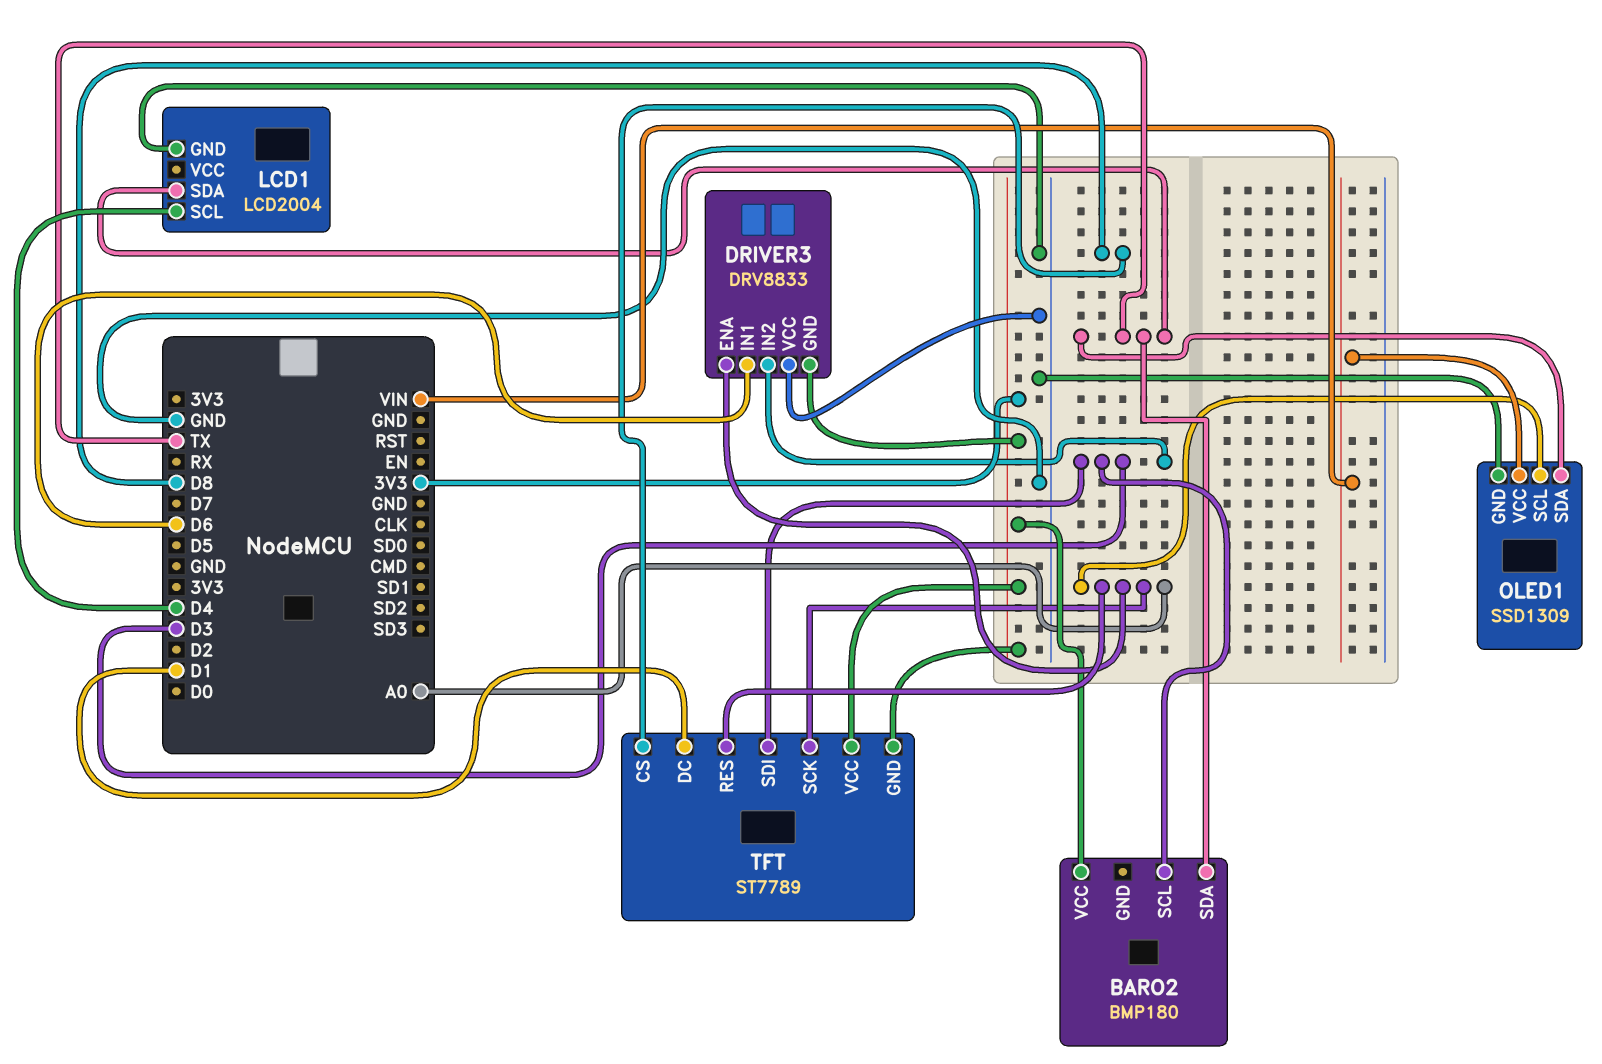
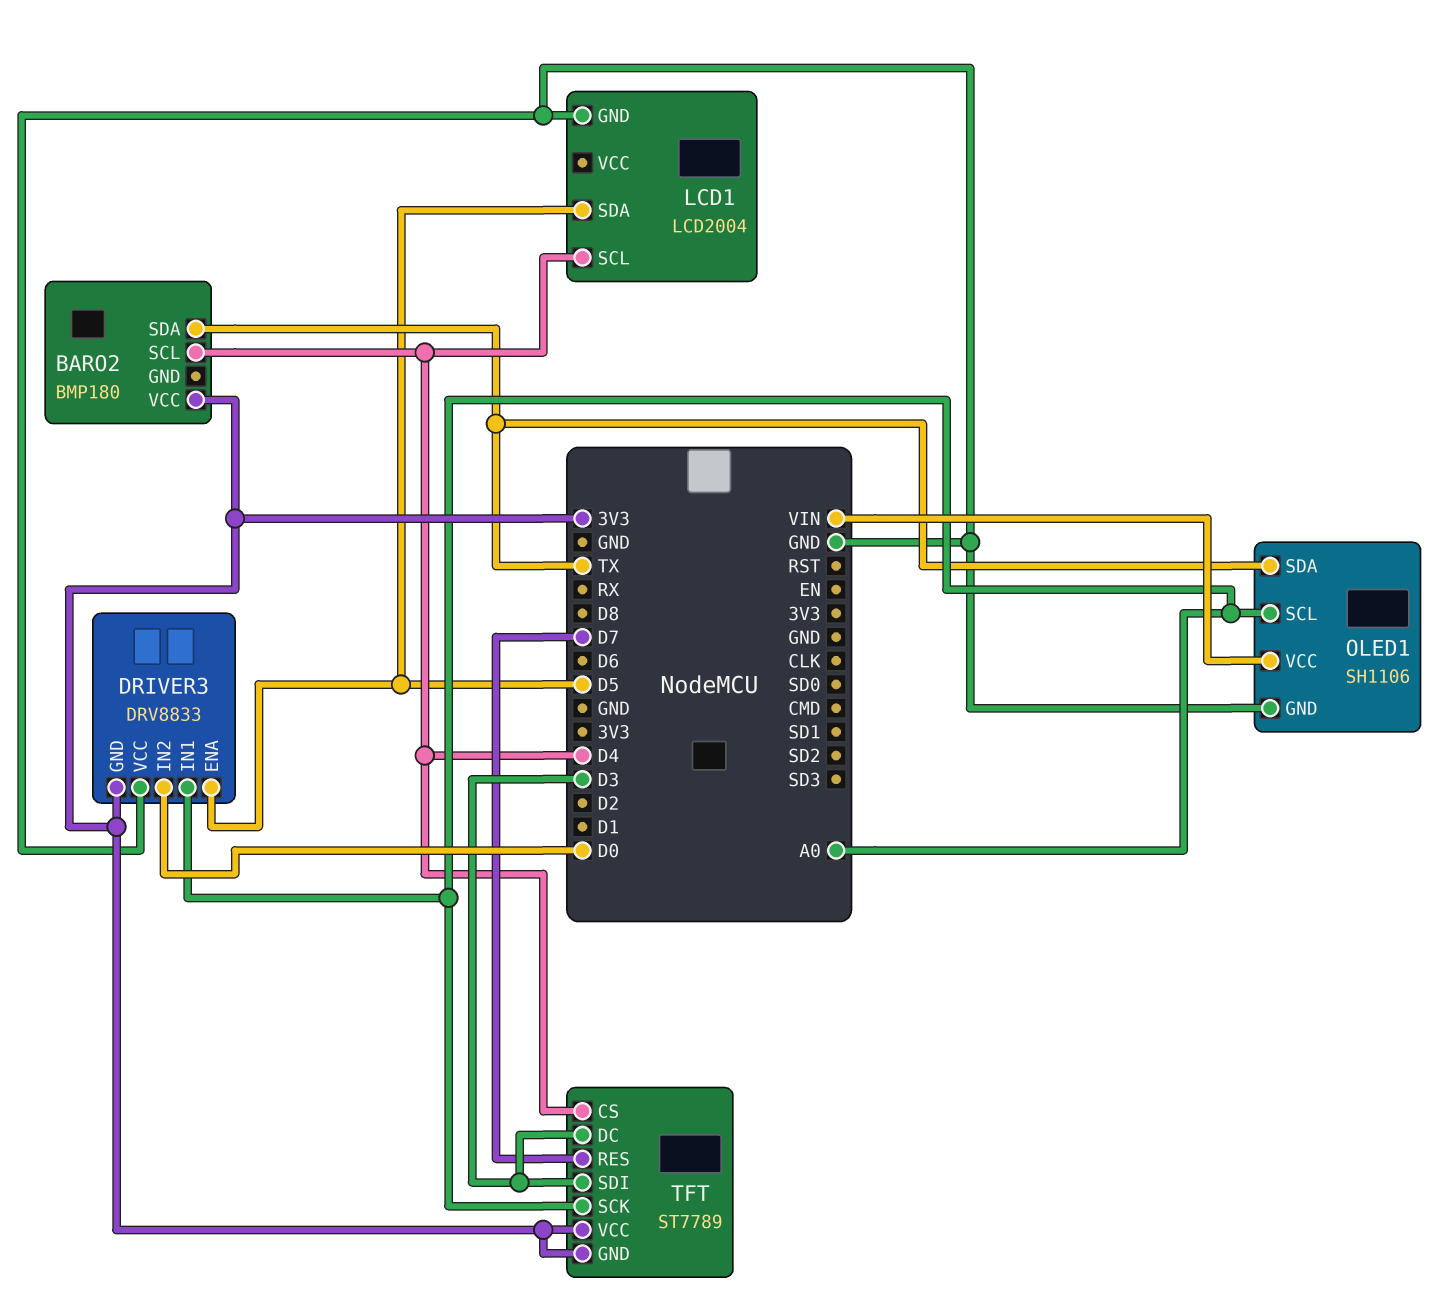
BARO2 pin SCL: D3 -> D4
DRIVER3 pin ENA: A0 -> D5
DRIVER3 pin IN1: D6 -> A0
DRIVER3 pin IN2: D3 -> D0
LCD1 pin SDA: TX -> D5
OLED1: SSD1309 -> SH1106
TFT pin CS: D8 -> D4
TFT pin DC: D1 -> D3
TFT pin RES: A0 -> D7

